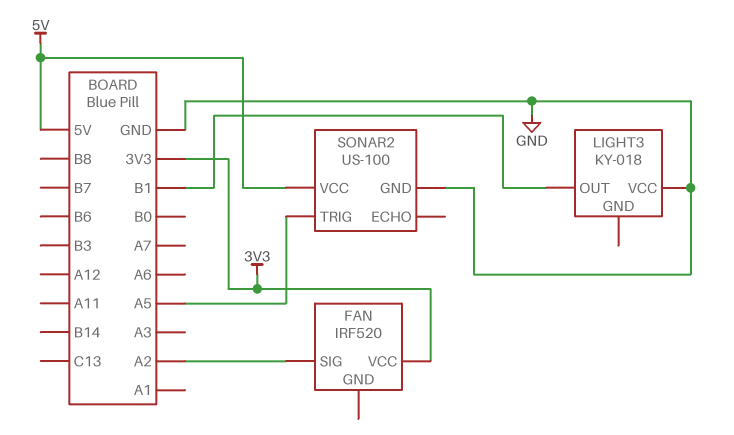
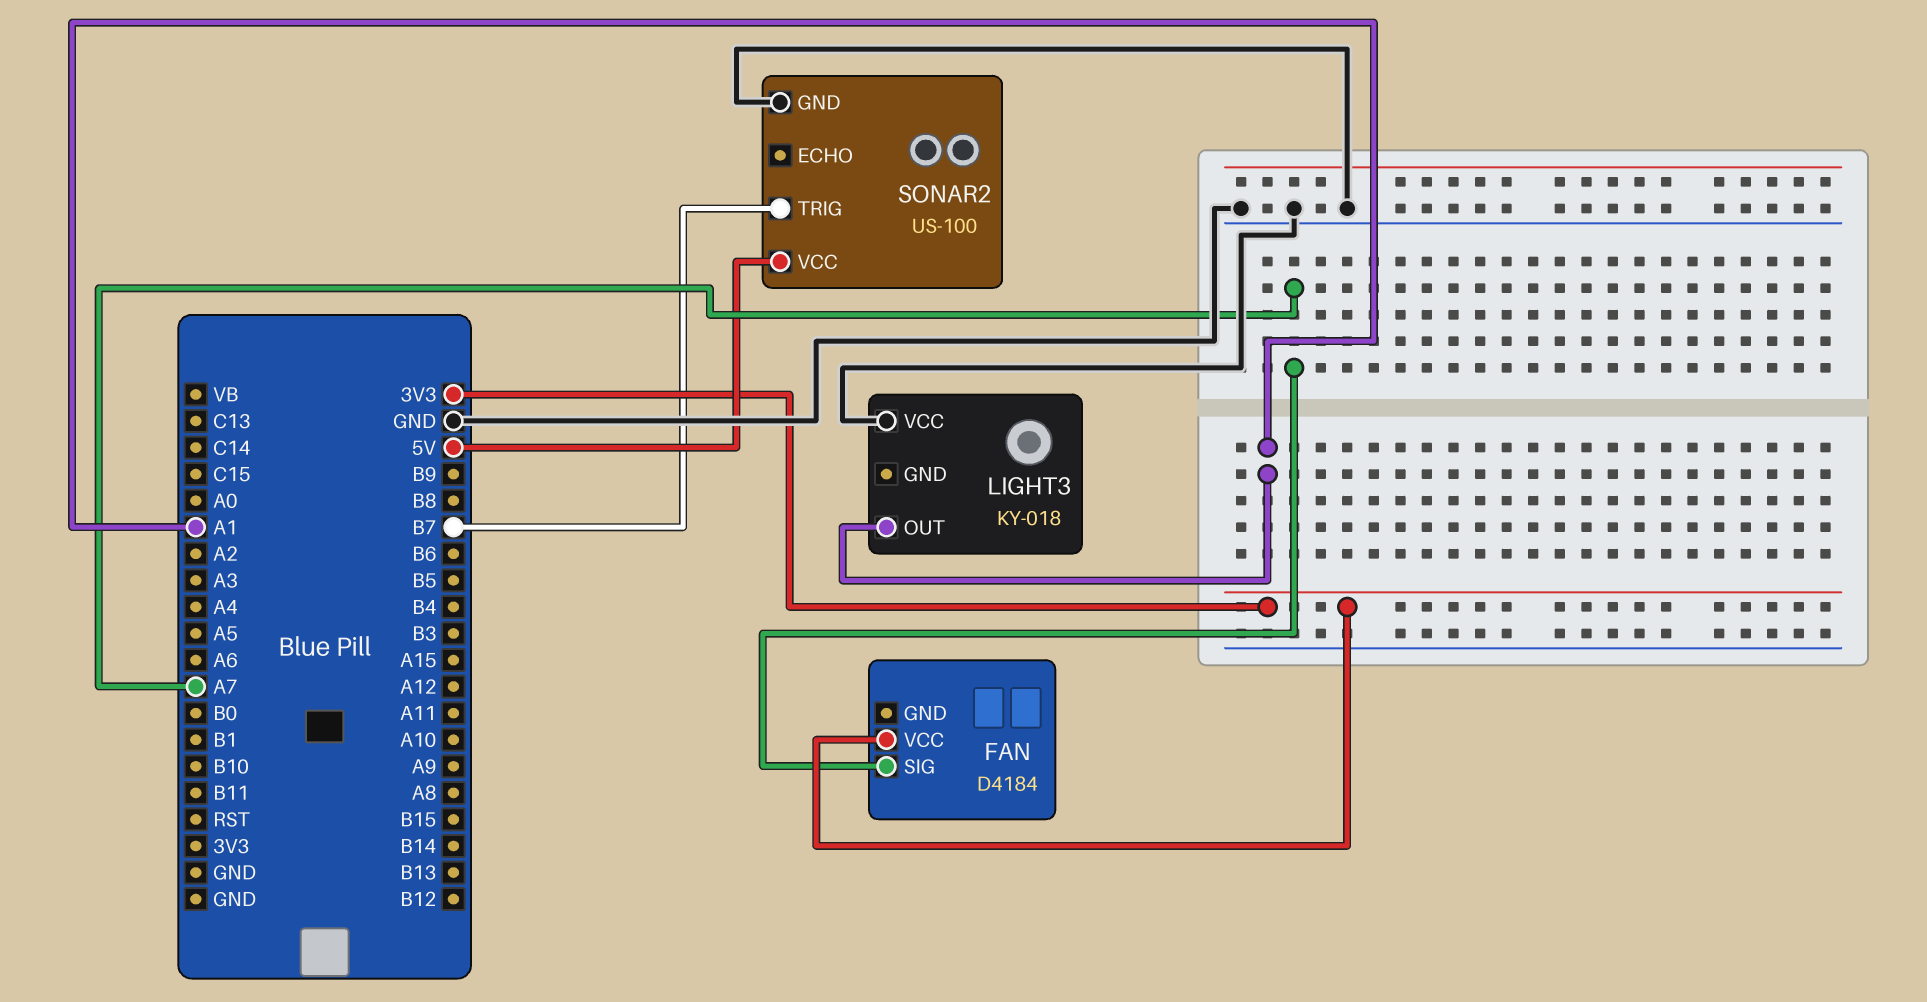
FAN: IRF520 -> D4184
FAN pin SIG: A2 -> A7
LIGHT3 pin OUT: B1 -> A1
SONAR2 pin TRIG: A5 -> B7

